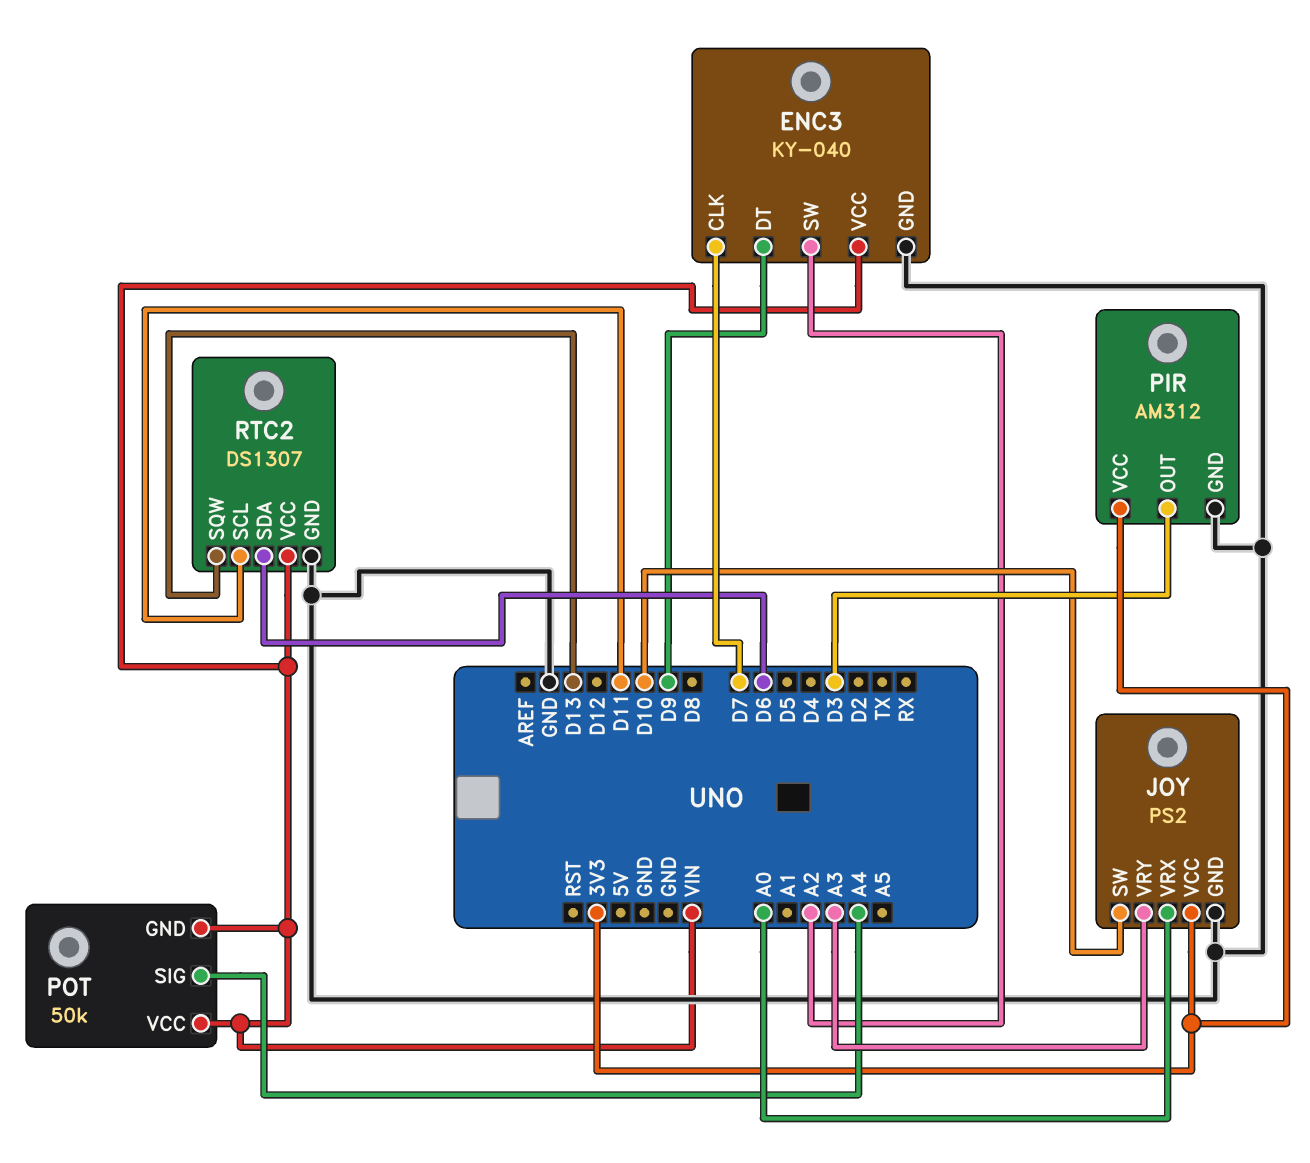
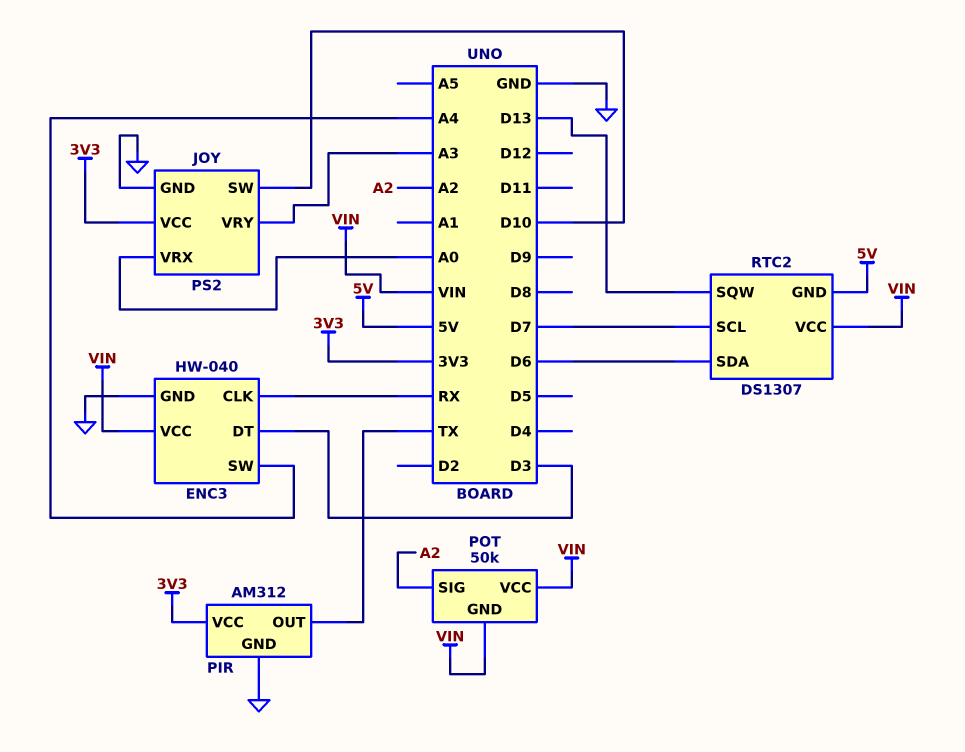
ENC3: KY-040 -> HW-040
ENC3 pin CLK: D7 -> RX
ENC3 pin DT: D9 -> D3
ENC3 pin SW: A2 -> A4
PIR pin OUT: D3 -> TX
POT pin SIG: A4 -> A2
RTC2 pin GND: GND -> 5V
RTC2 pin SCL: D11 -> D7

